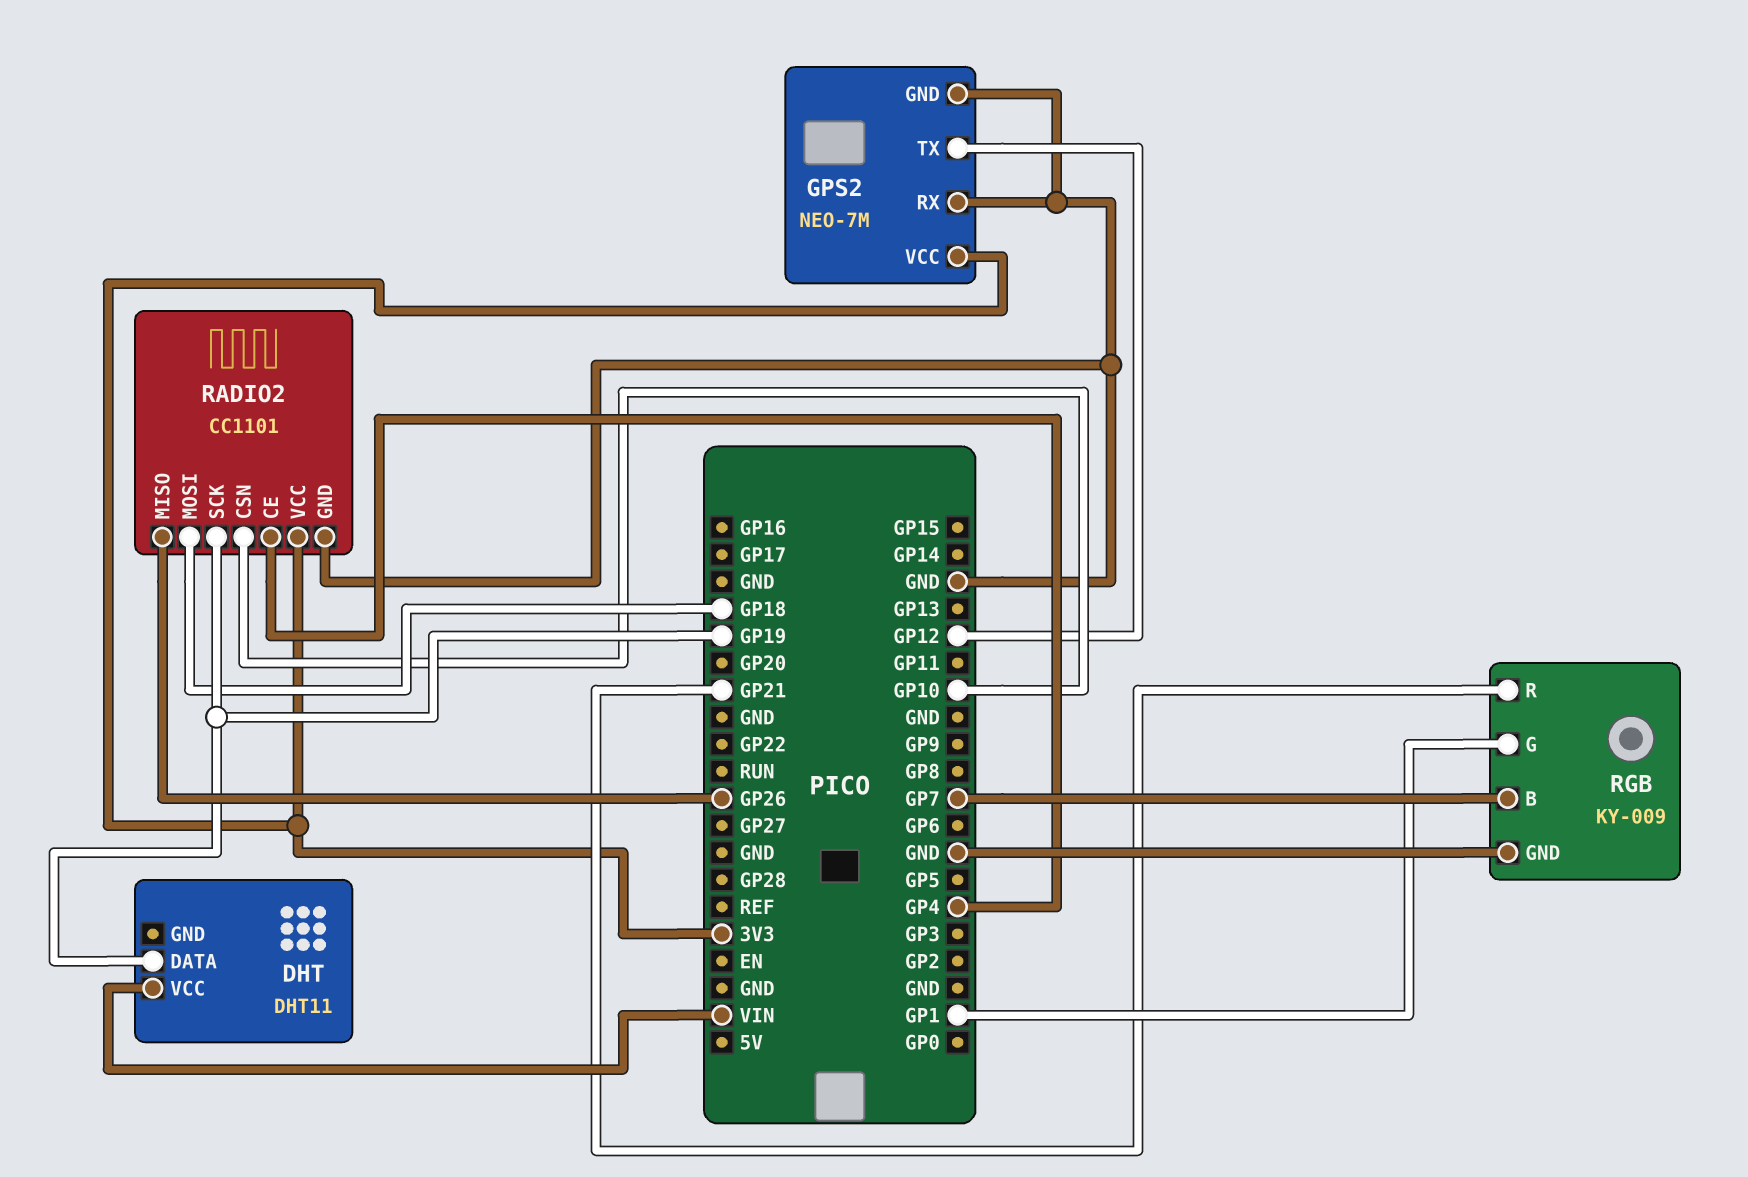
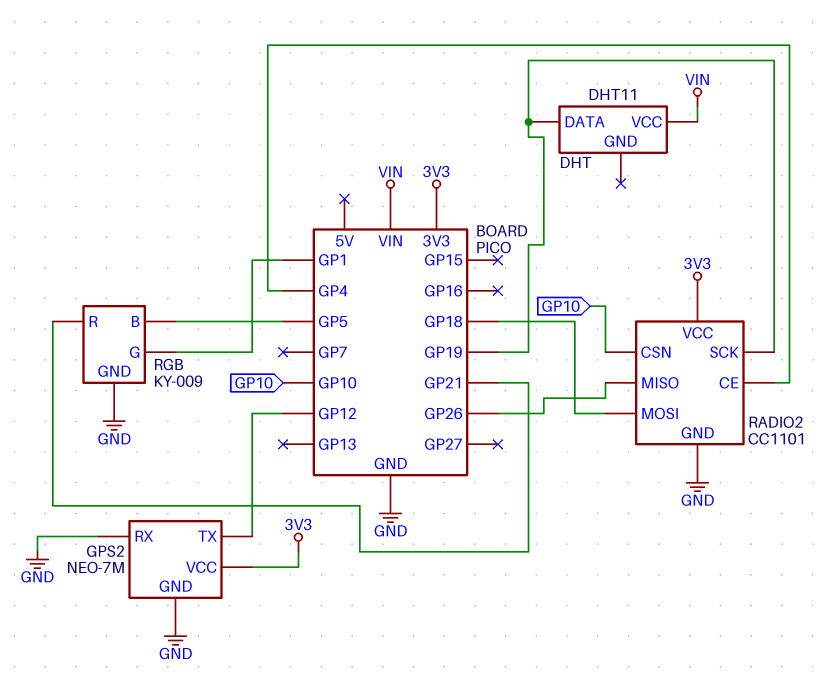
RGB pin B: GP7 -> GP5

